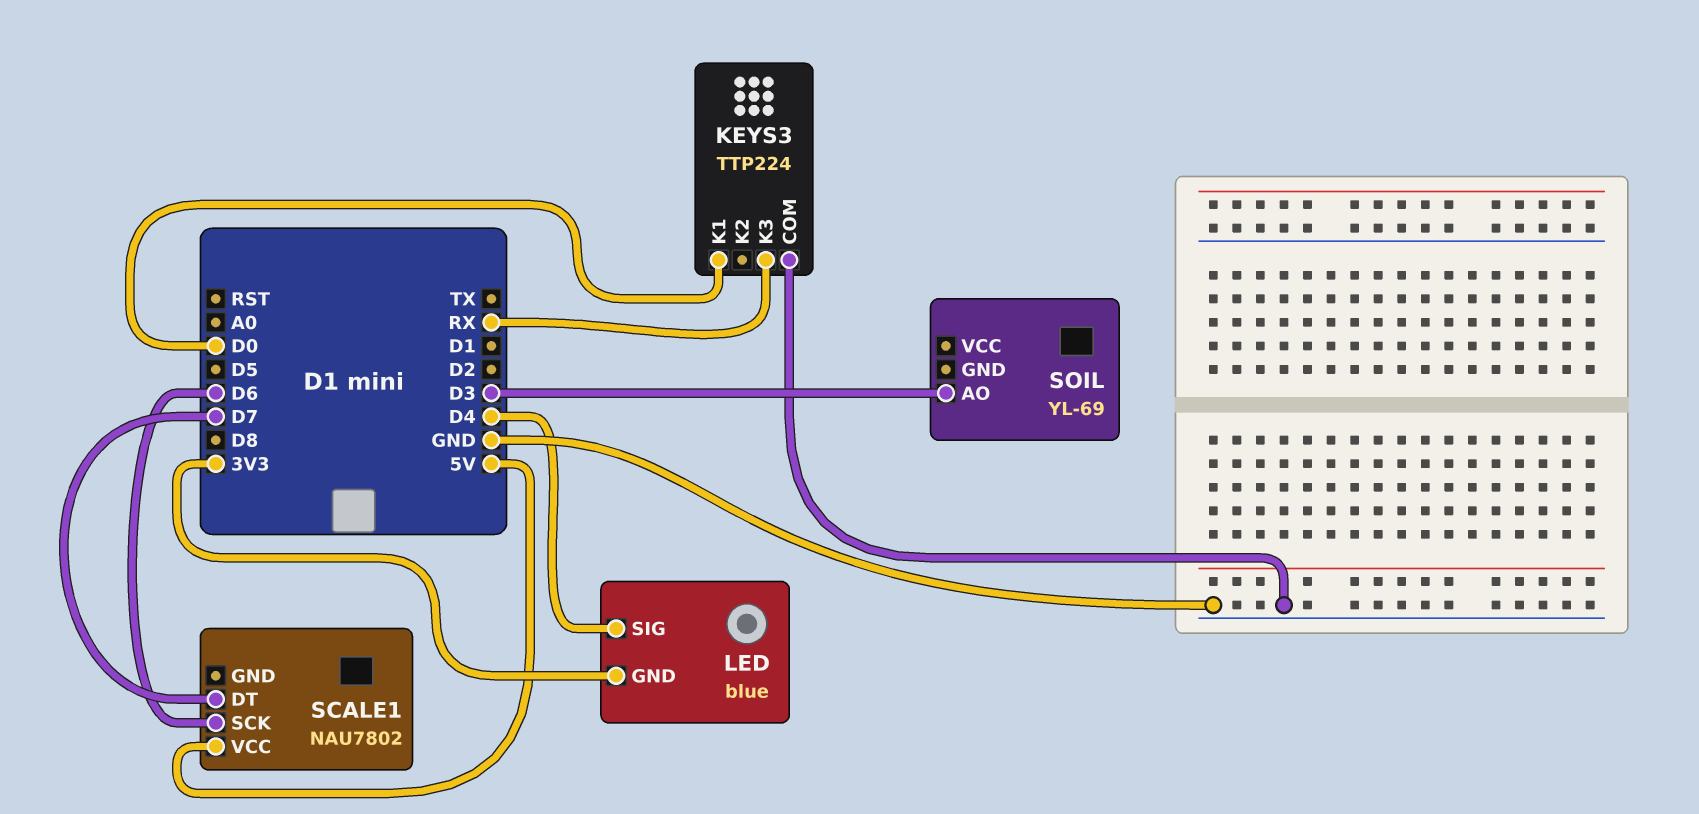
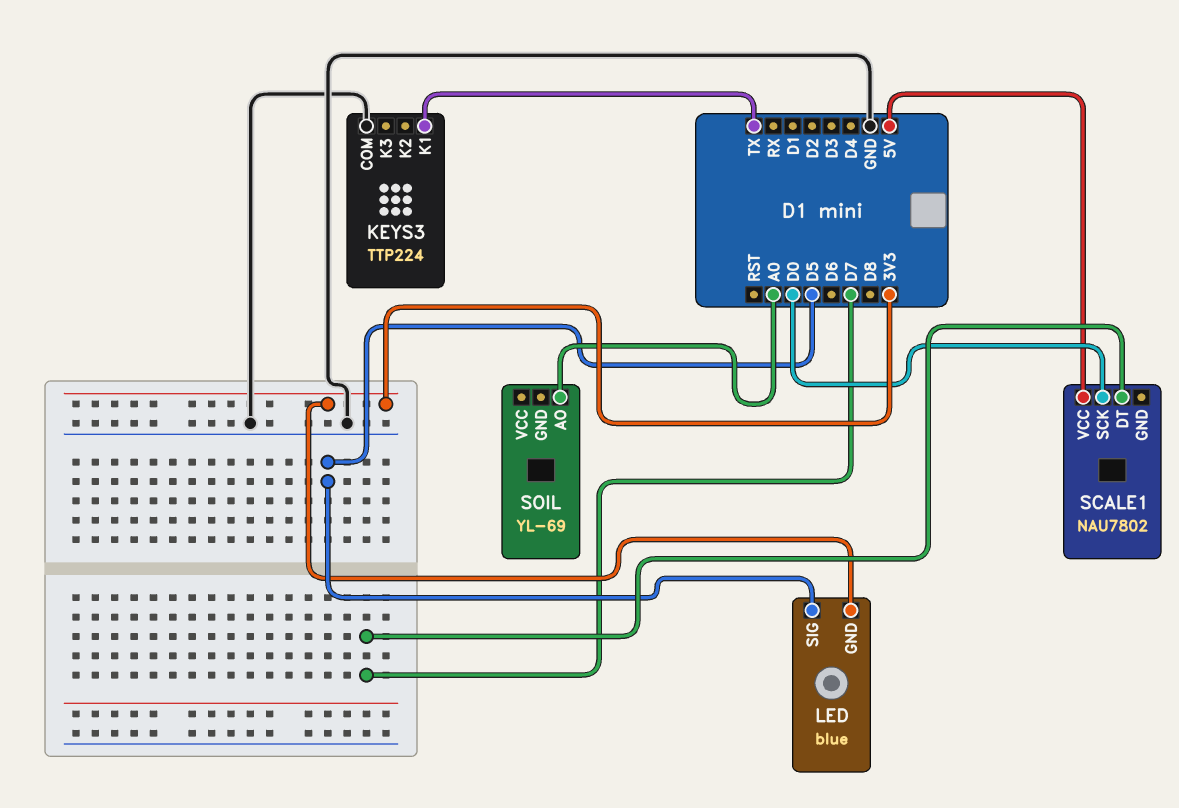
KEYS3 pin K1: D0 -> TX
KEYS3 pin K3: RX -> none
LED pin SIG: D4 -> D5
SCALE1 pin SCK: D6 -> D0
SOIL pin AO: D3 -> A0

